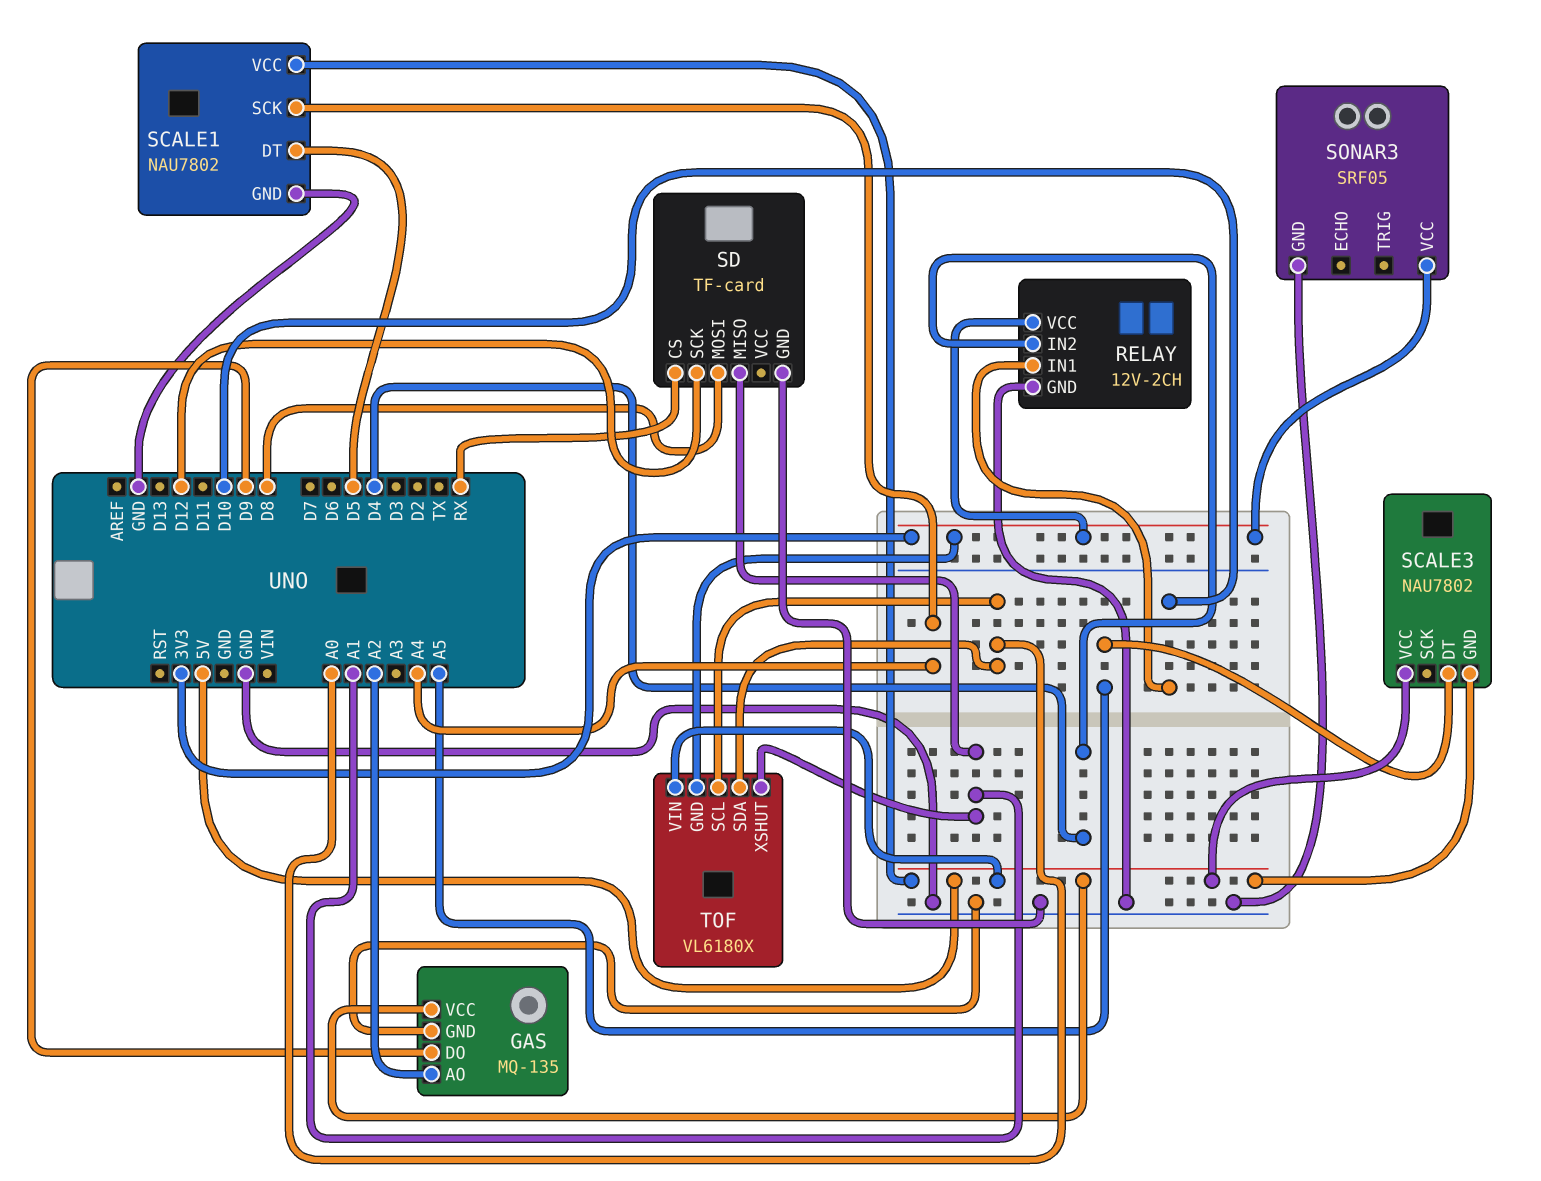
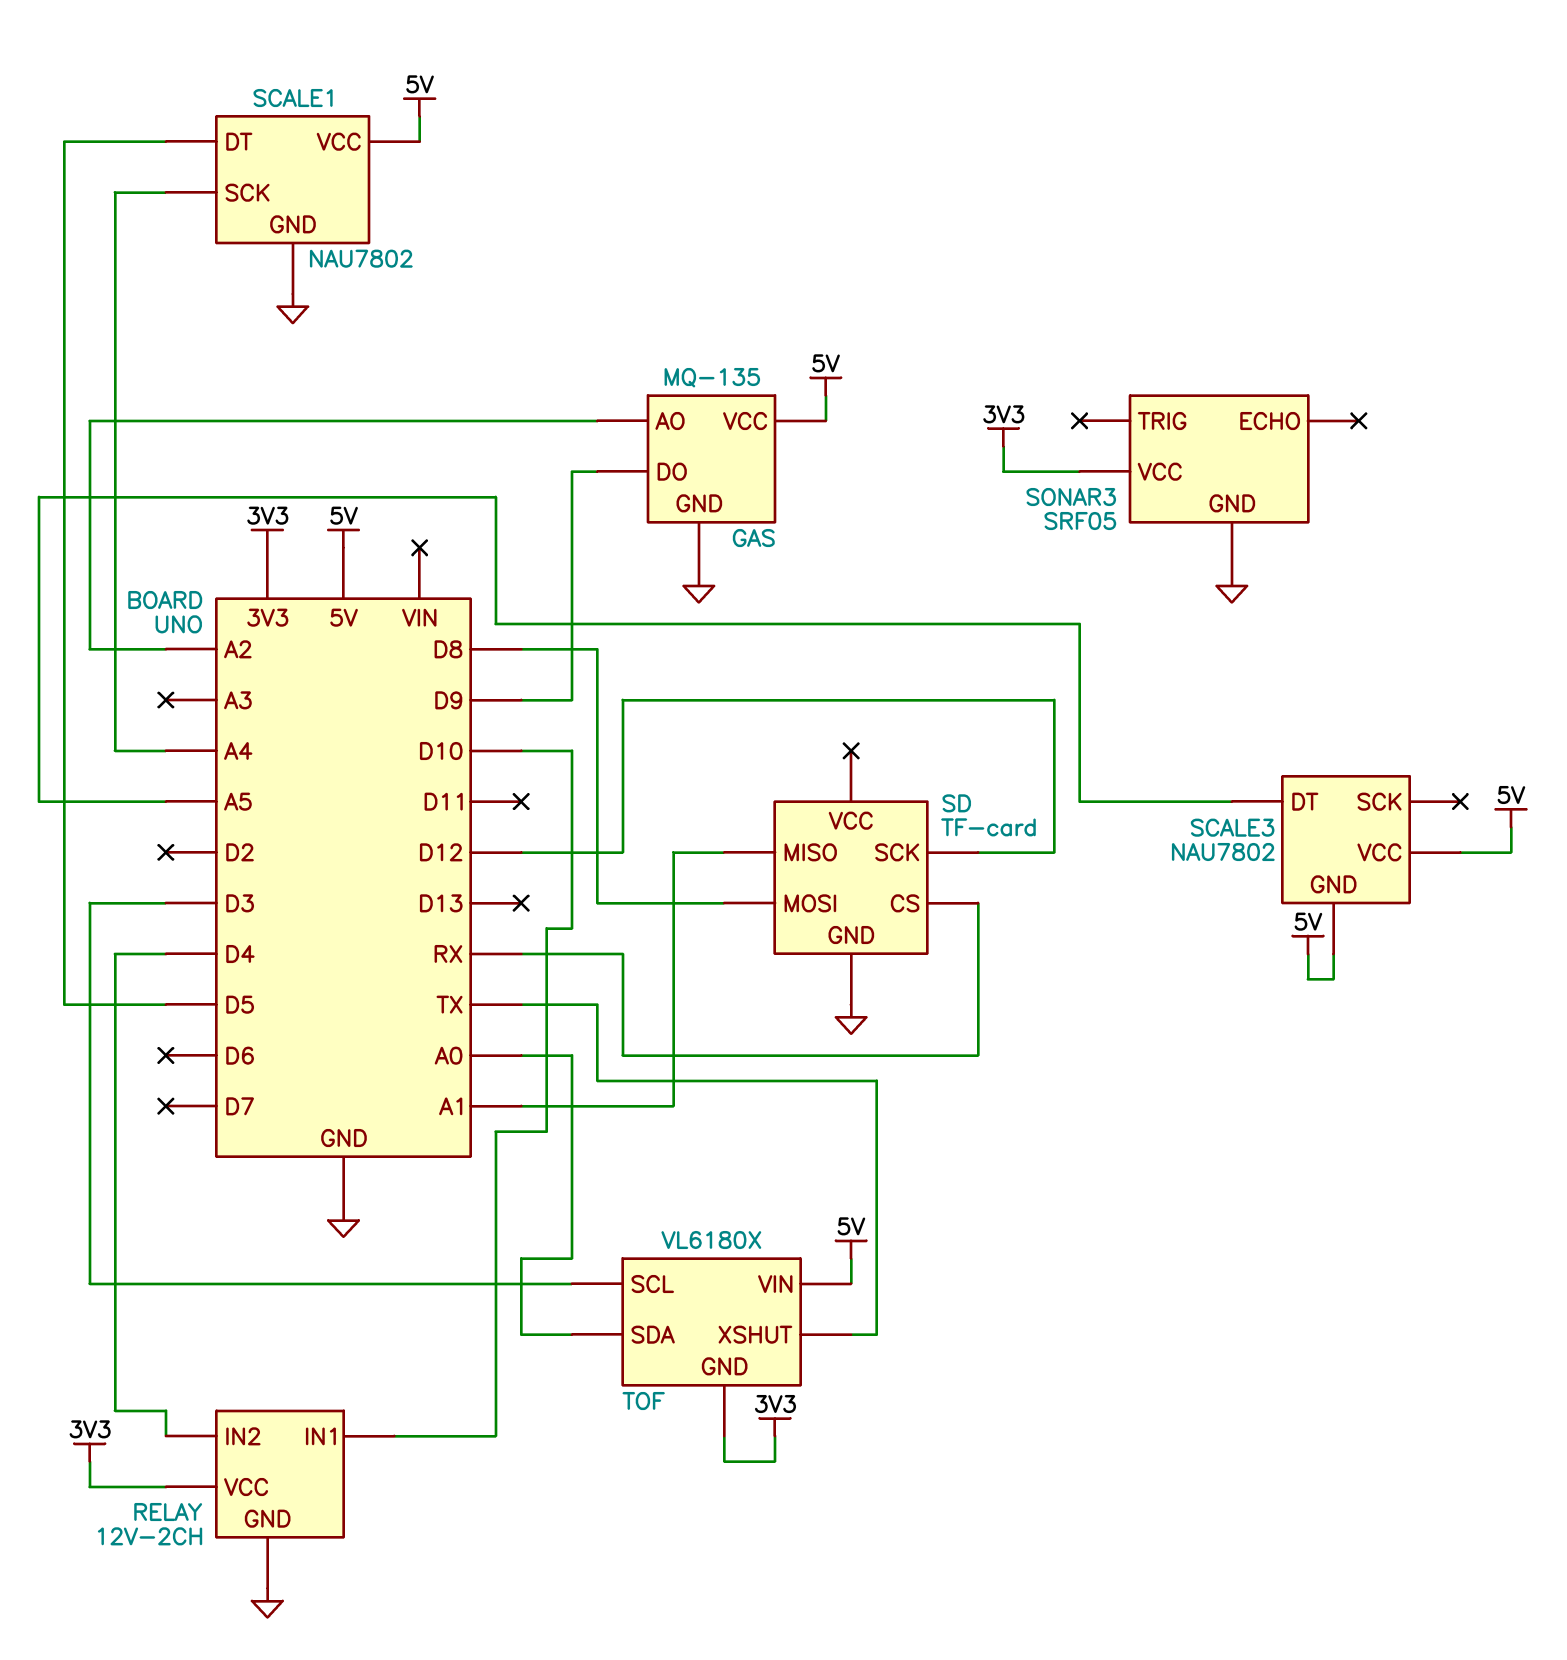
TOF pin SCL: A0 -> D3
TOF pin XSHUT: A1 -> TX

